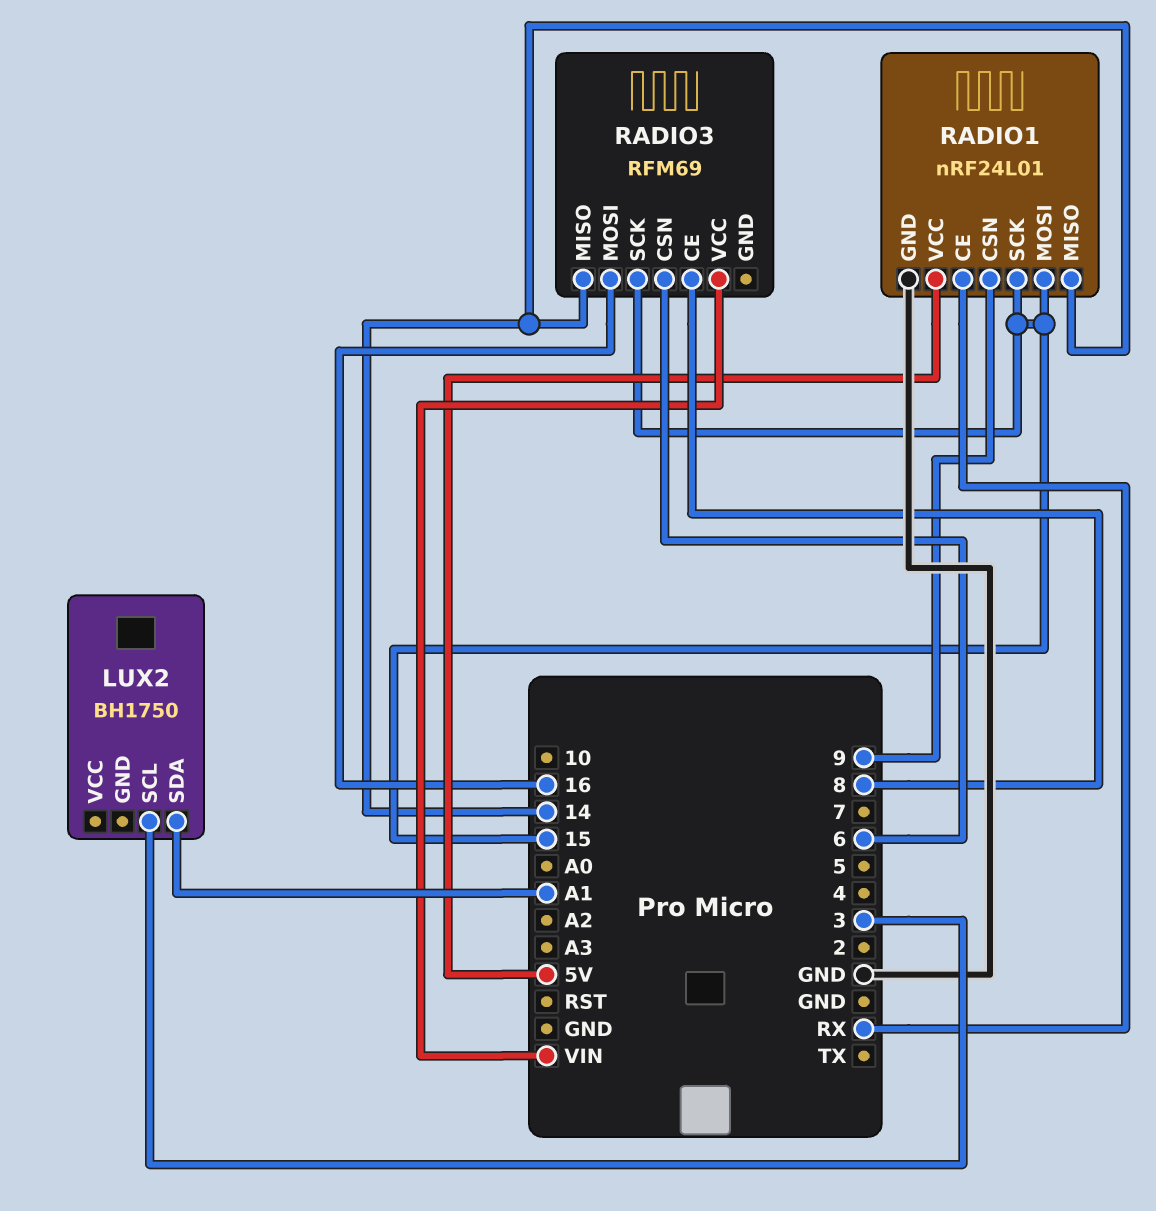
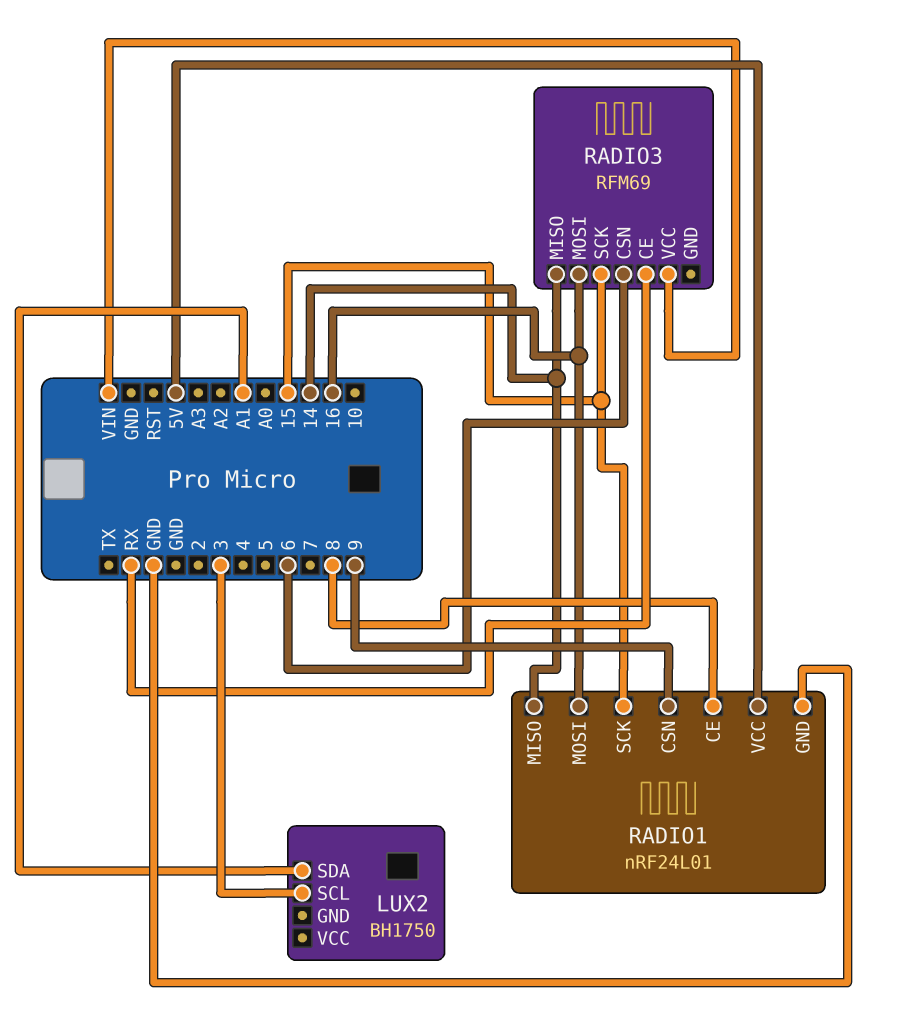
RADIO1 pin CE: RX -> 8
RADIO1 pin MOSI: 15 -> 16
RADIO3 pin CE: 8 -> RX

